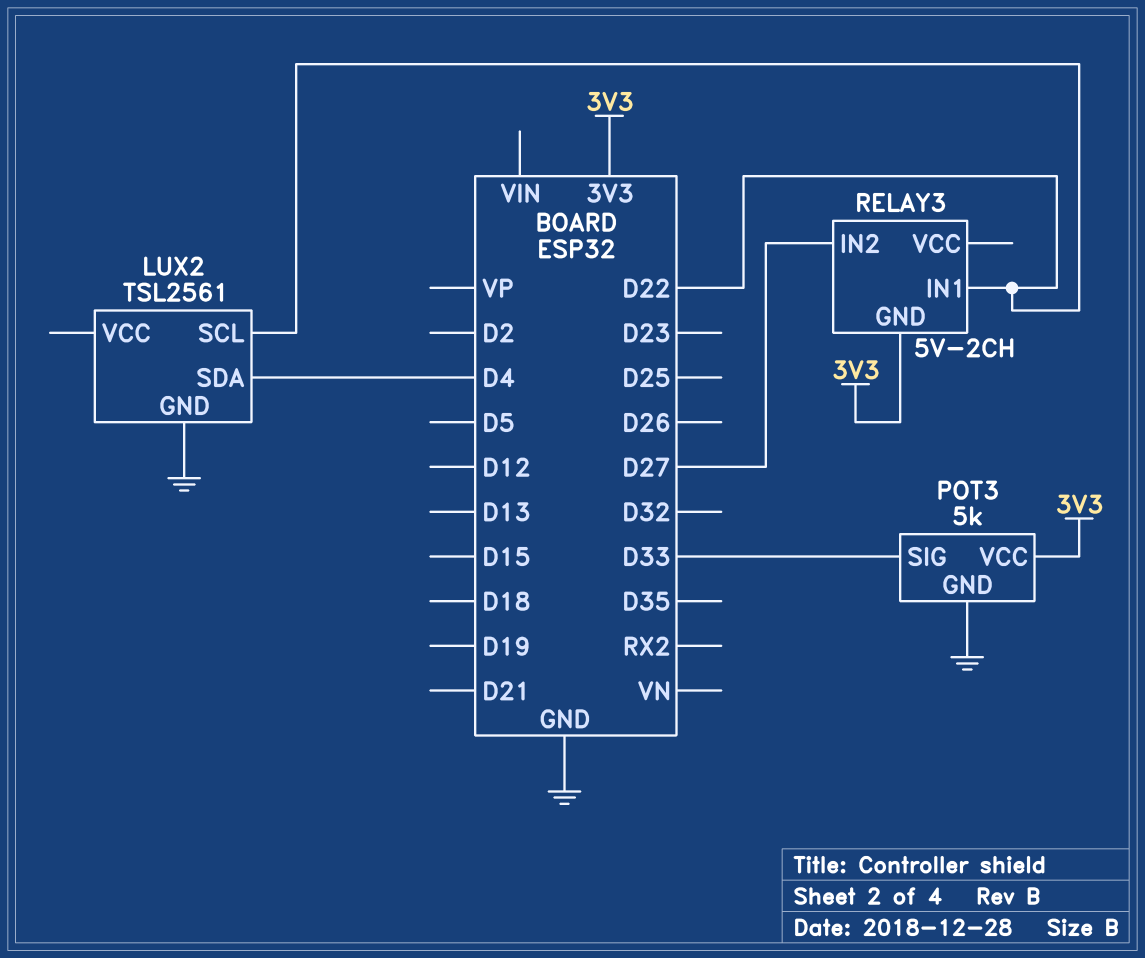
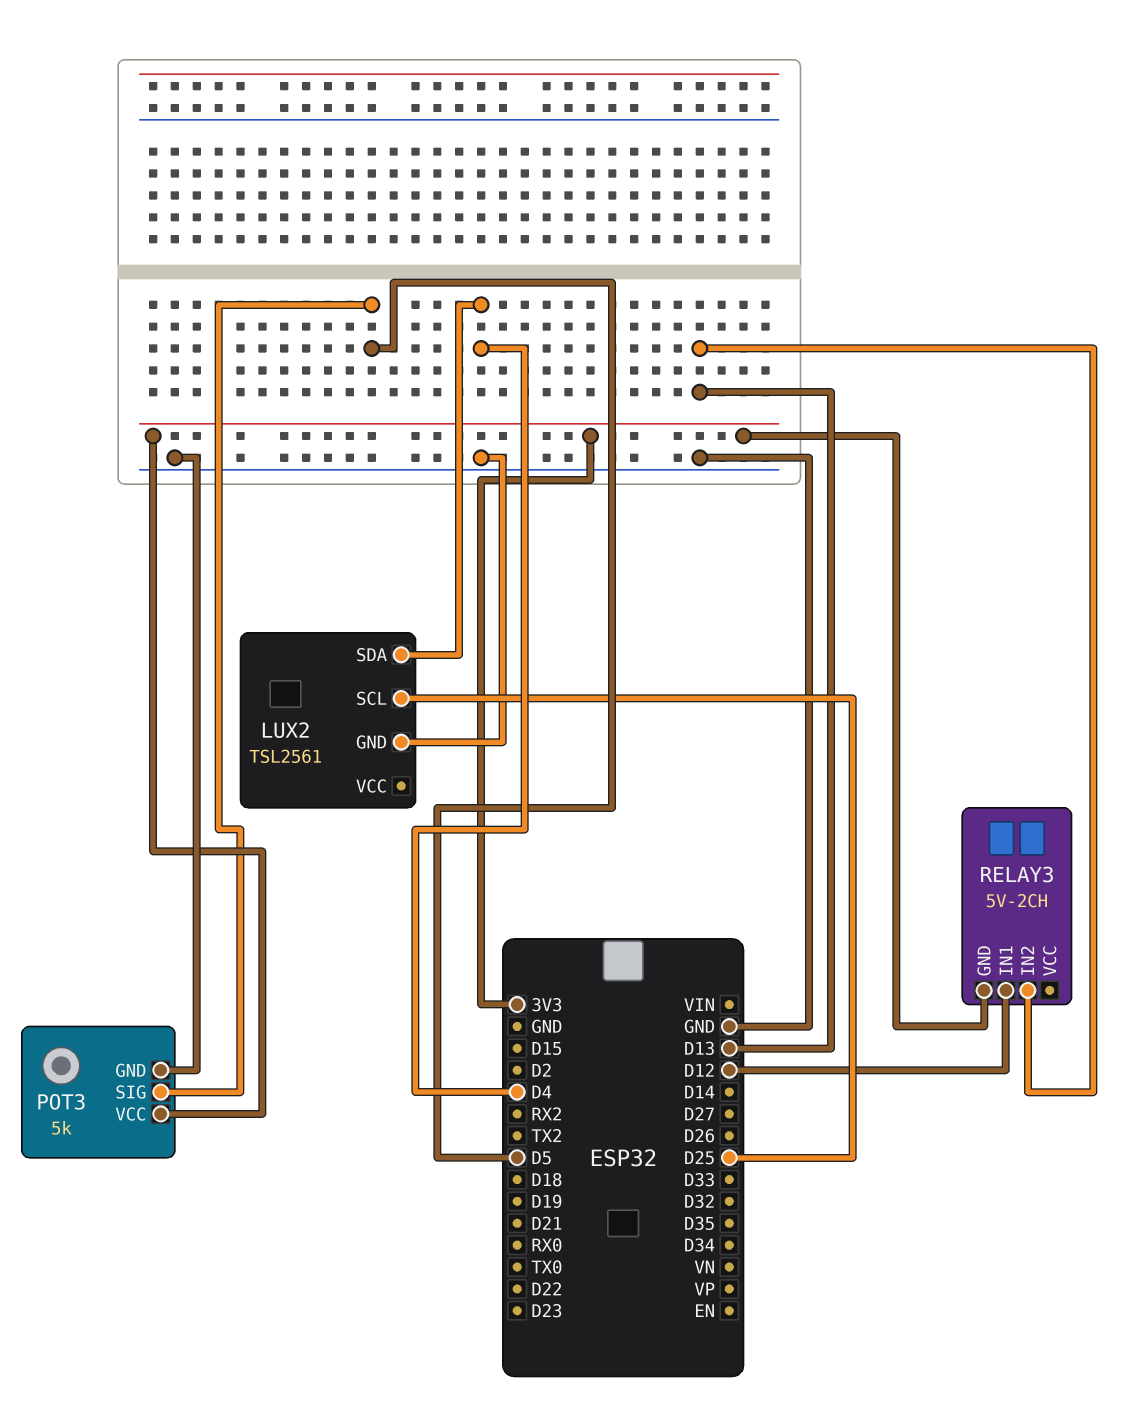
LUX2 pin SCL: D22 -> D25
POT3 pin SIG: D33 -> D5
RELAY3 pin IN1: D22 -> D12
RELAY3 pin IN2: D27 -> D13

